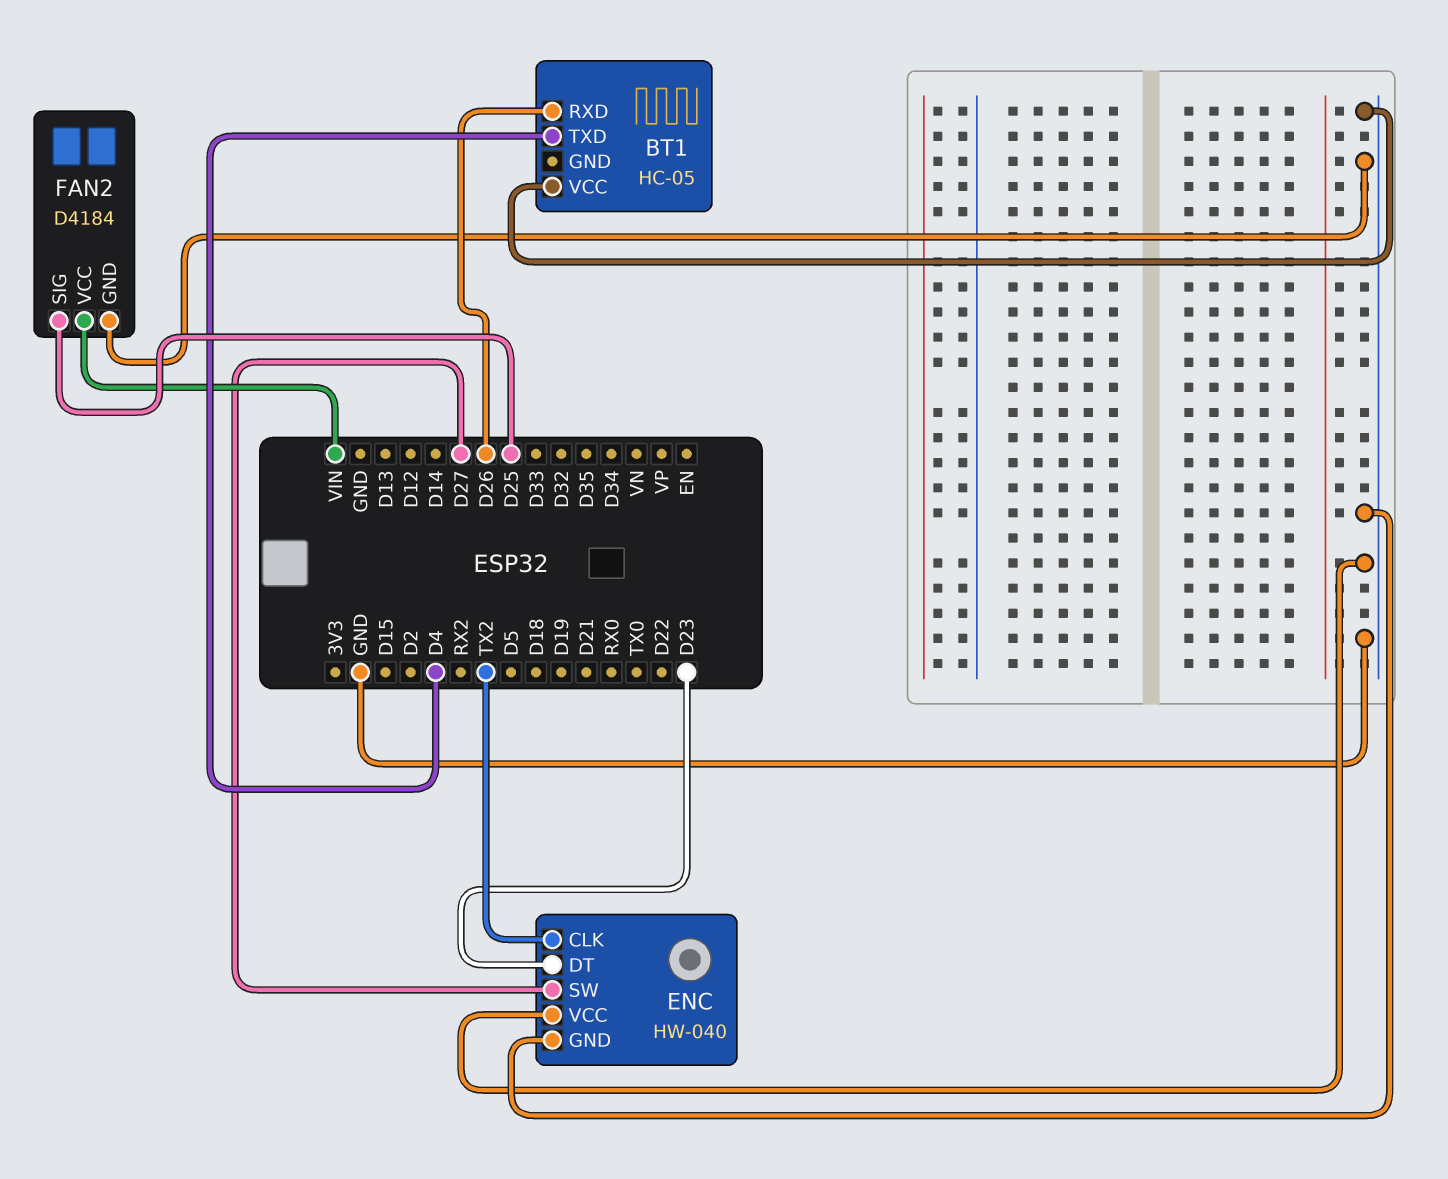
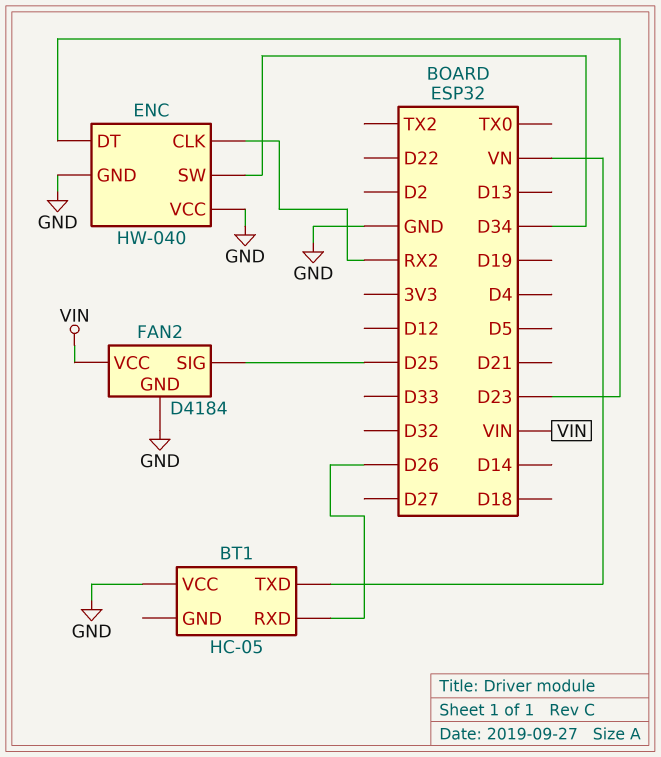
BT1 pin TXD: D4 -> VN
ENC pin CLK: TX2 -> RX2
ENC pin SW: D27 -> D34

